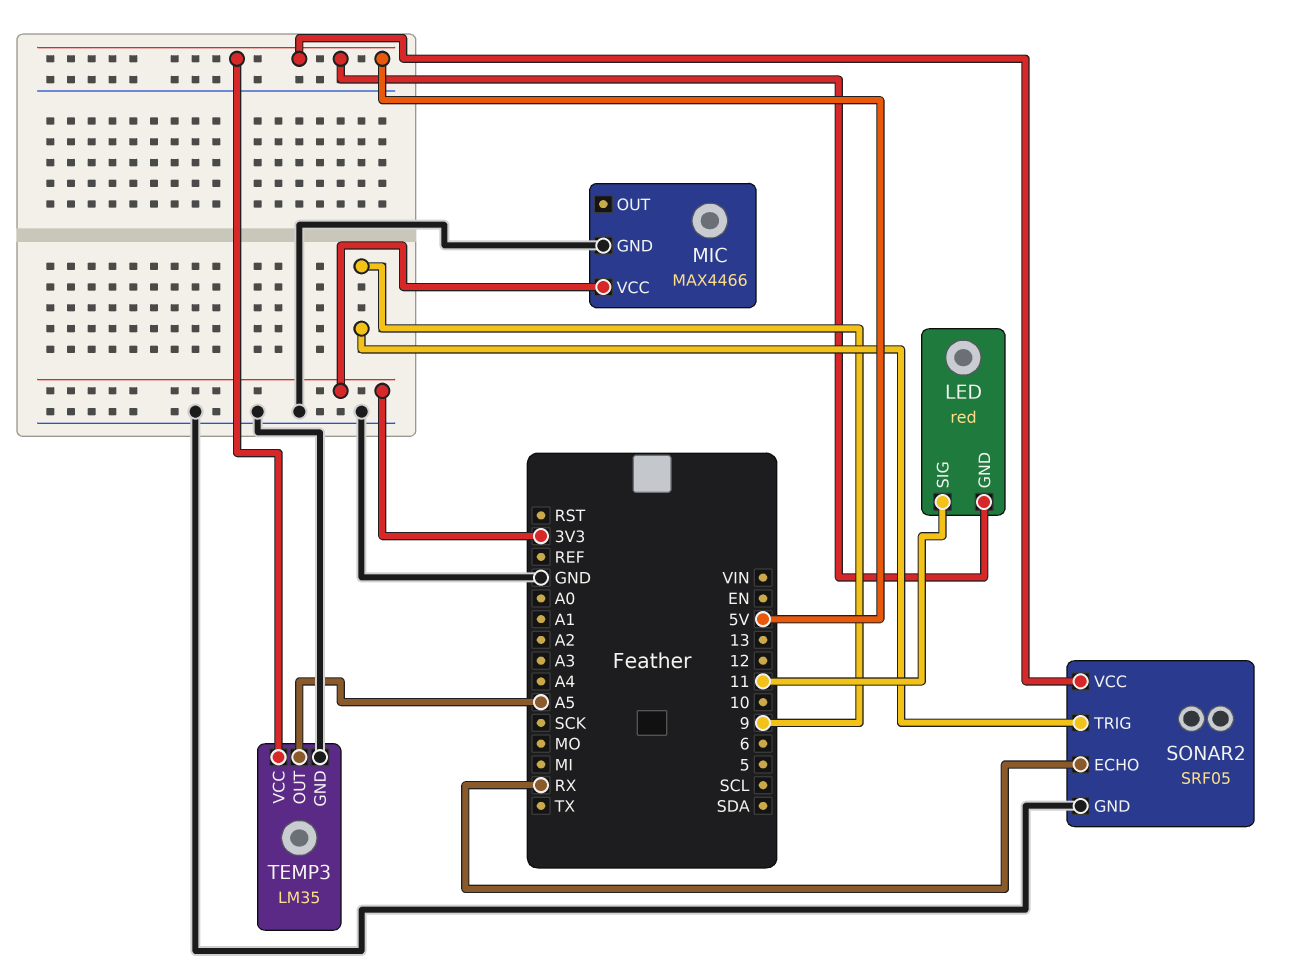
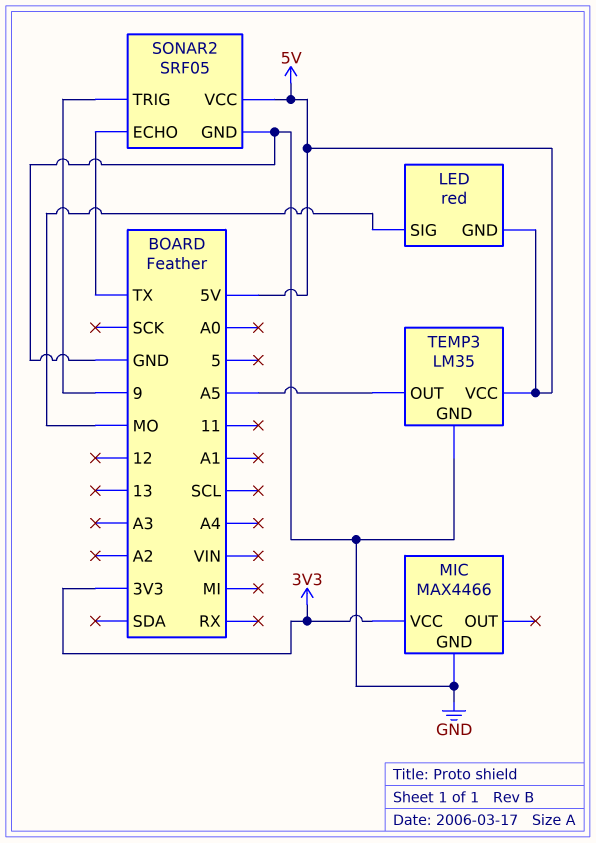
LED pin SIG: 11 -> MO
SONAR2 pin ECHO: RX -> TX

